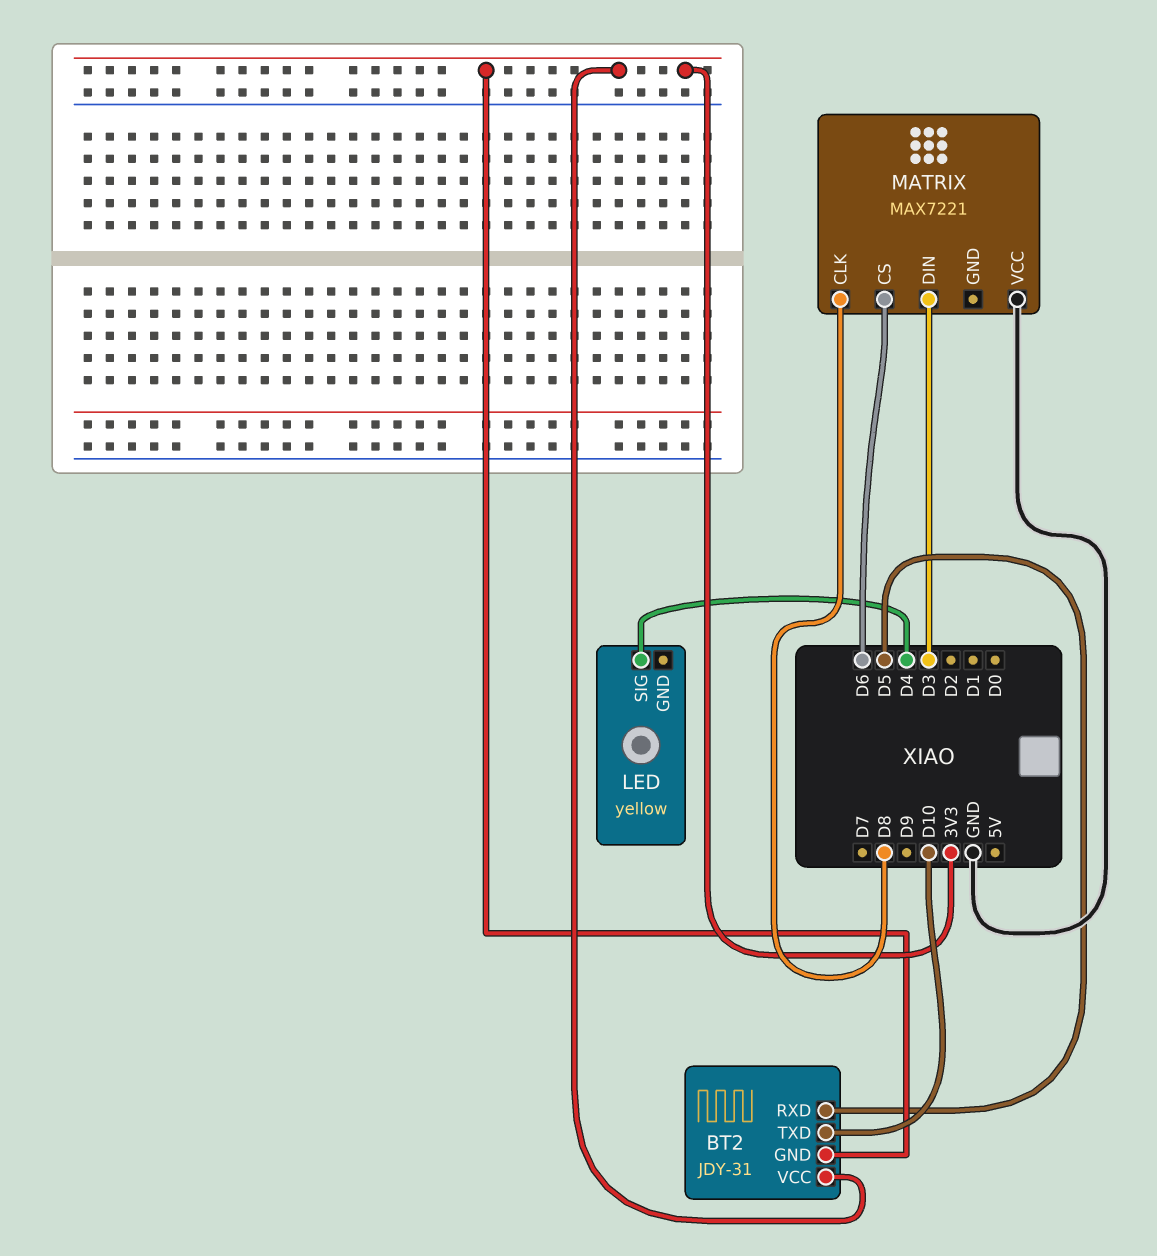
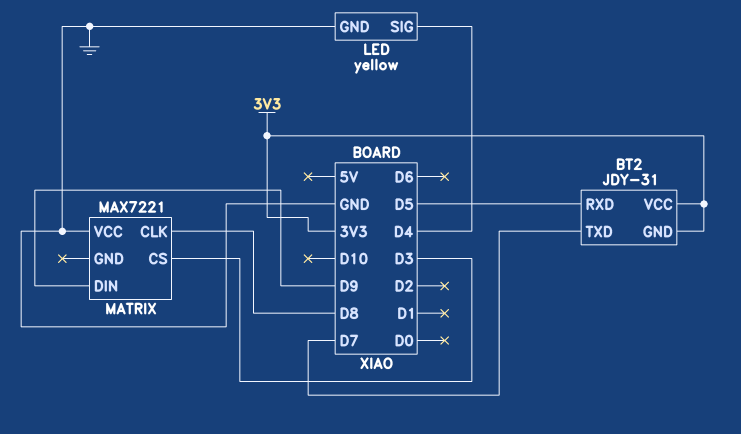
BT2 pin TXD: D10 -> D7
LED pin GND: none -> GND
MATRIX pin CS: D6 -> D3
MATRIX pin DIN: D3 -> D9

